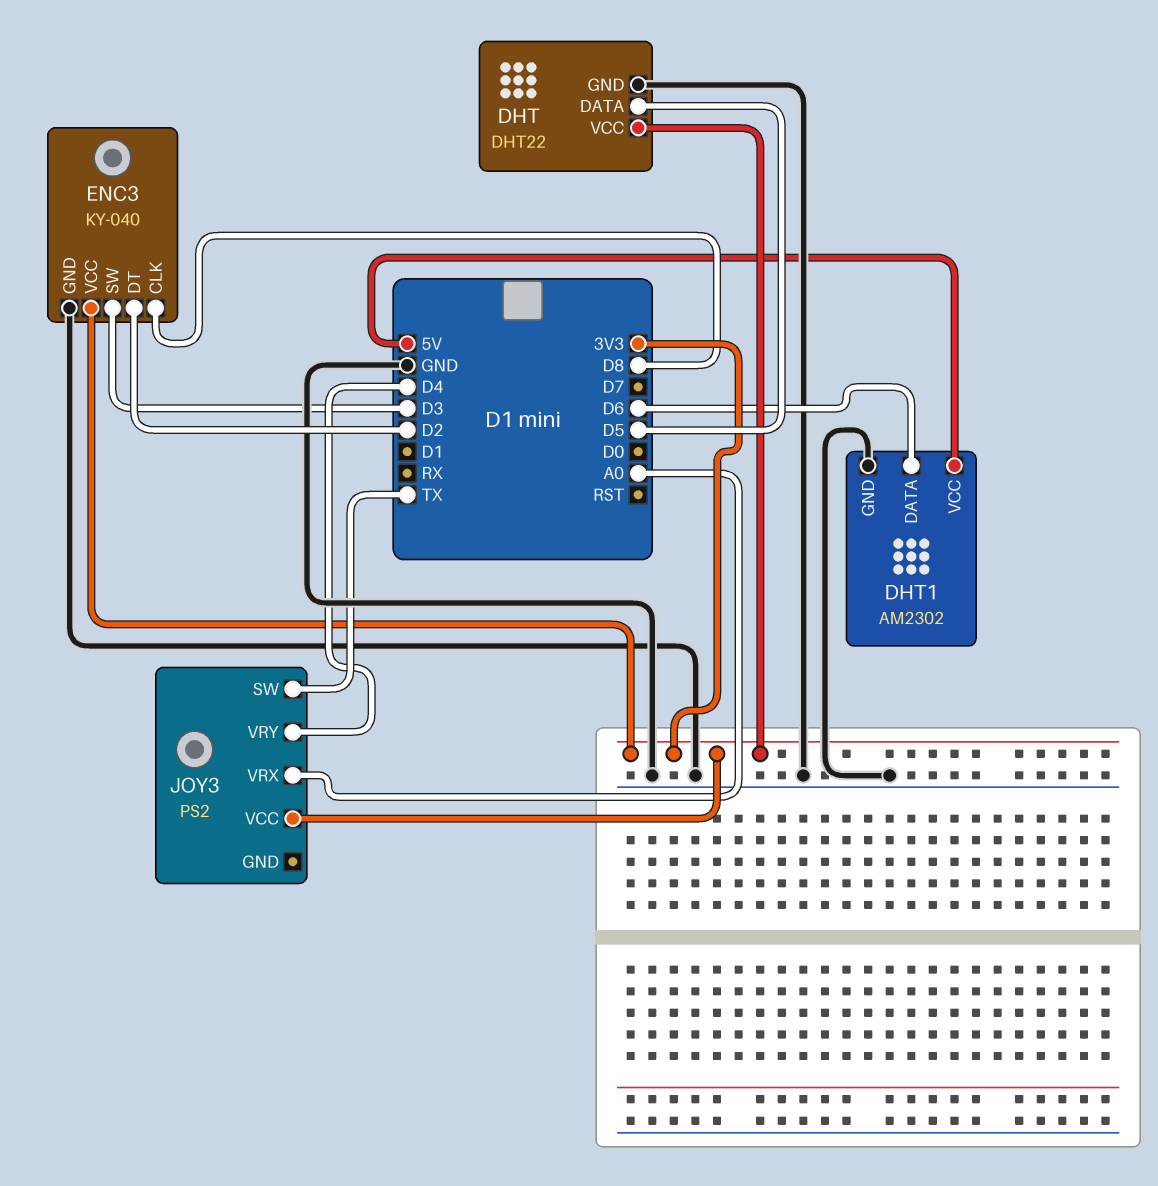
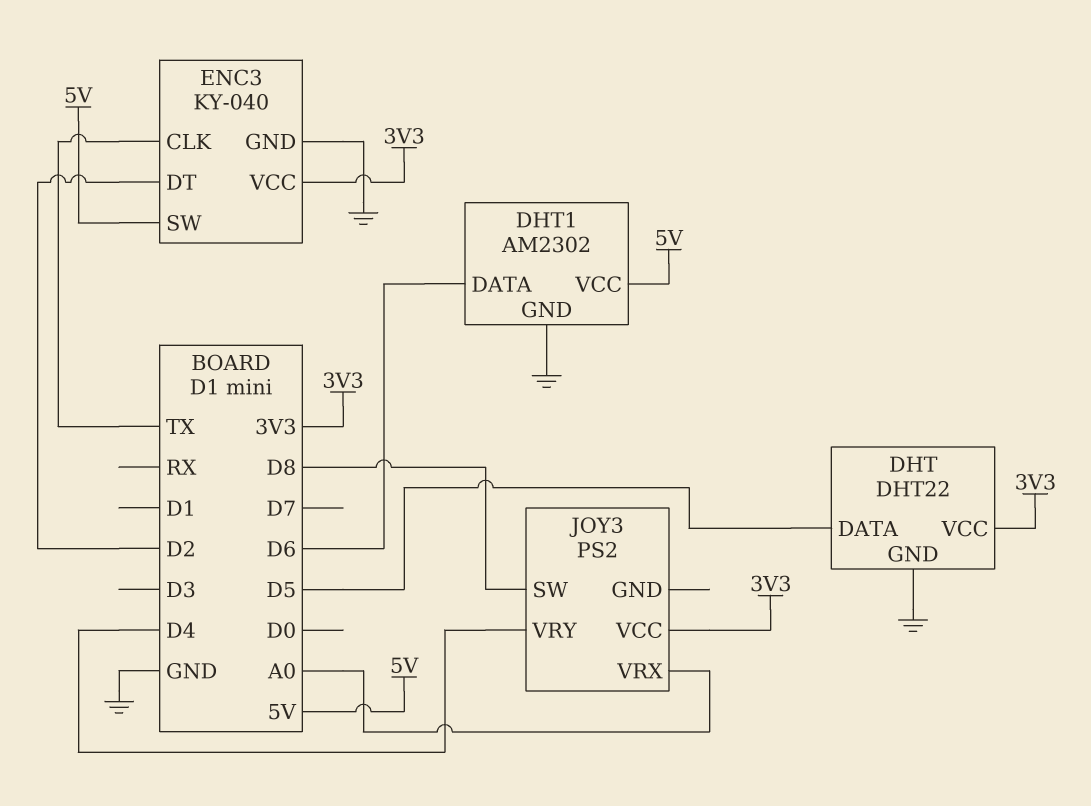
ENC3 pin CLK: D8 -> TX
ENC3 pin SW: D3 -> 5V
JOY3 pin SW: TX -> D8

